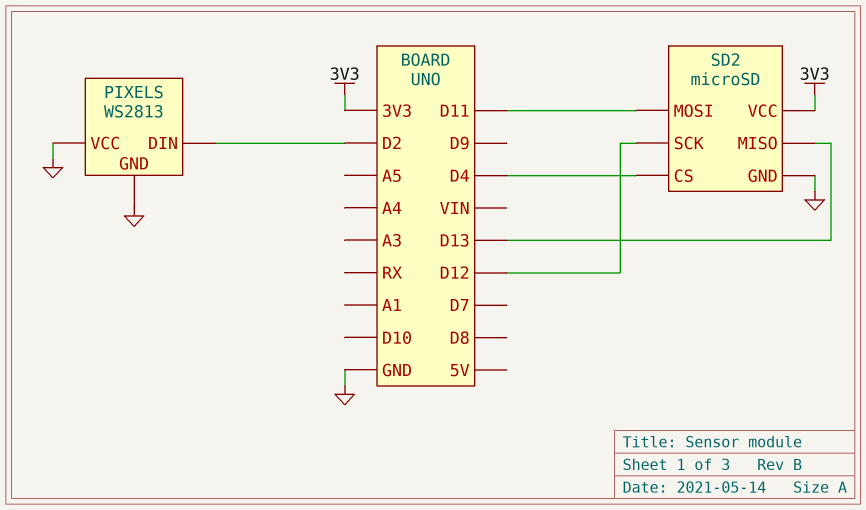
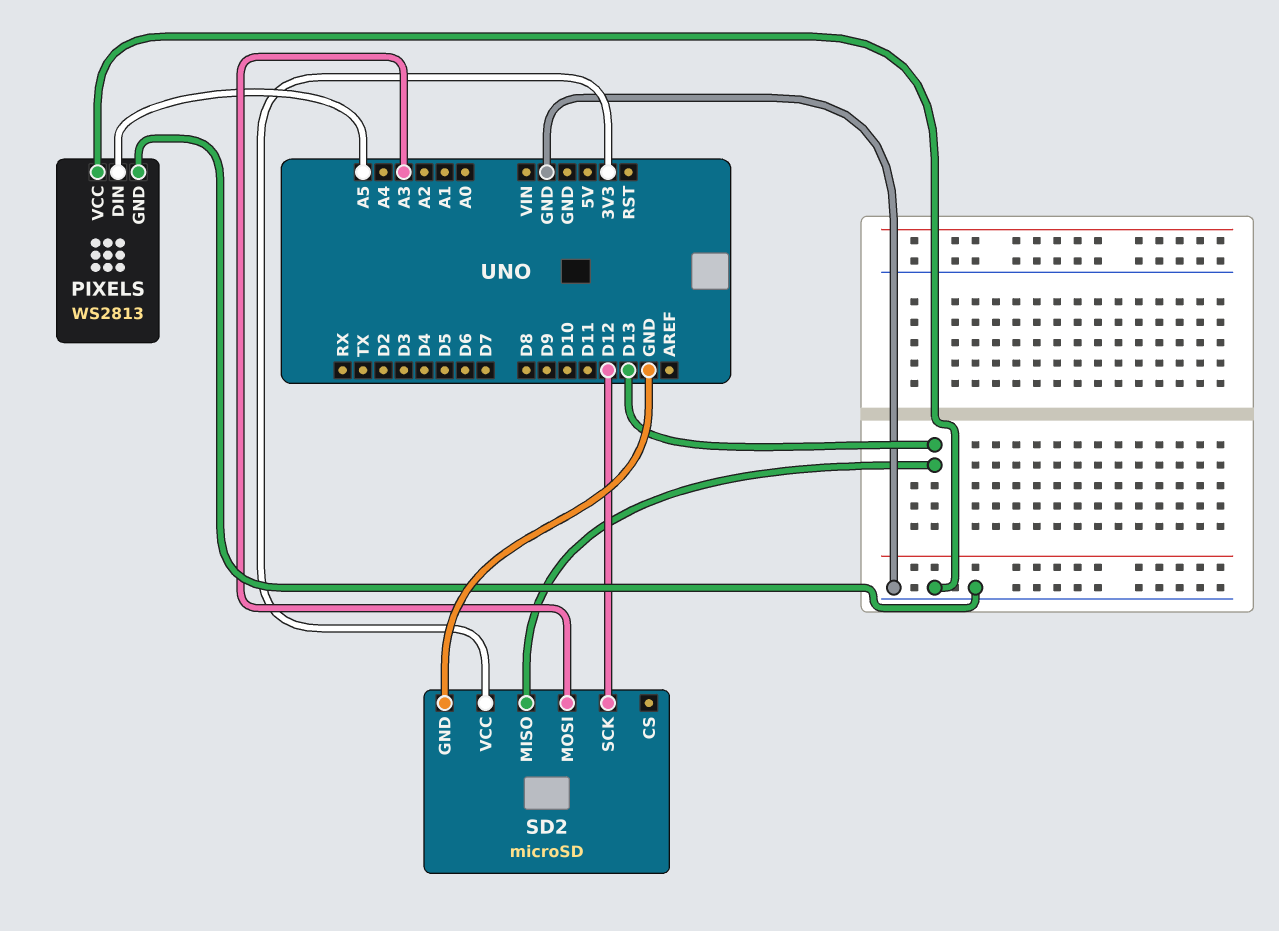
PIXELS pin DIN: D2 -> A5
SD2 pin CS: D4 -> none
SD2 pin MOSI: D11 -> A3

